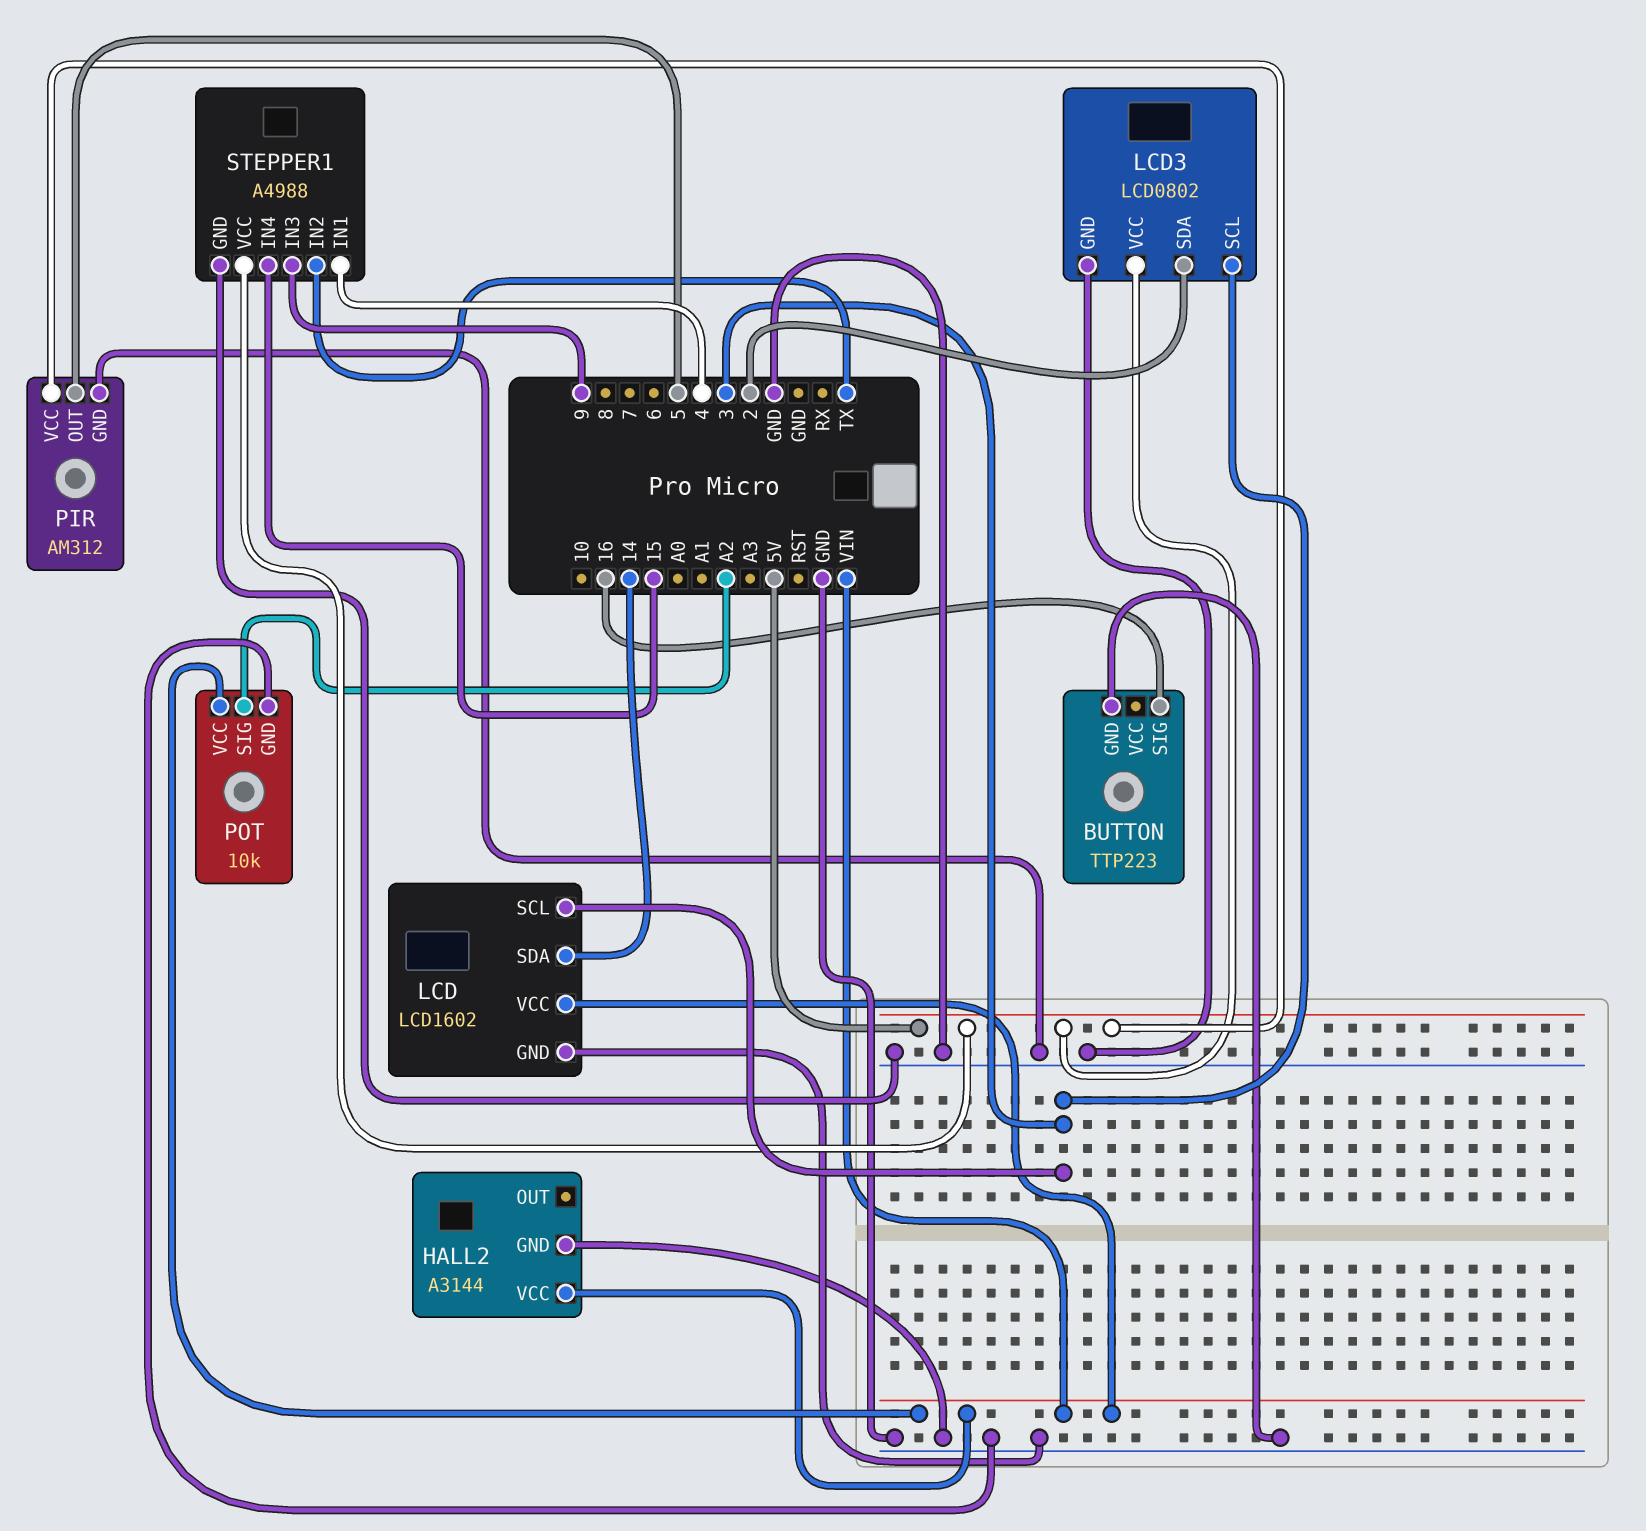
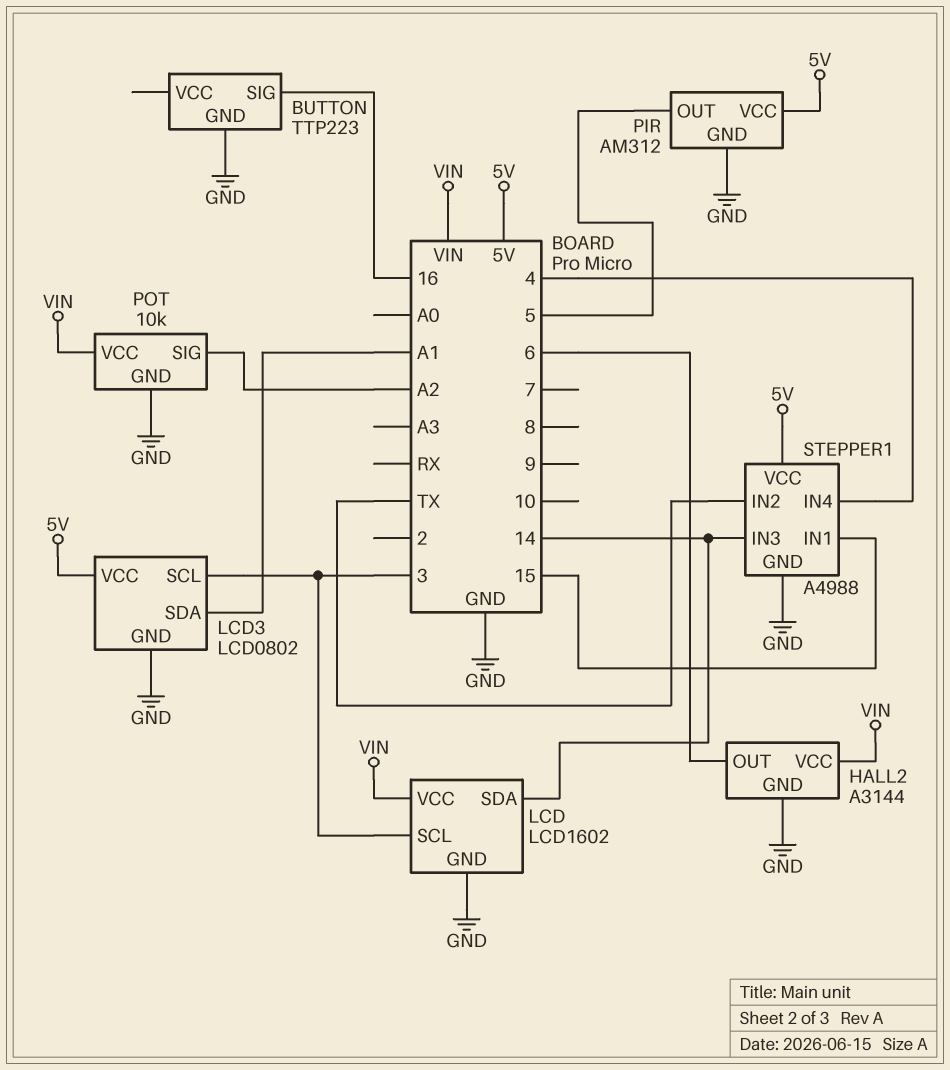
HALL2 pin OUT: none -> 6
LCD3 pin SDA: 2 -> A1
STEPPER1 pin IN1: 4 -> 15
STEPPER1 pin IN3: 9 -> 14
STEPPER1 pin IN4: 15 -> 4

